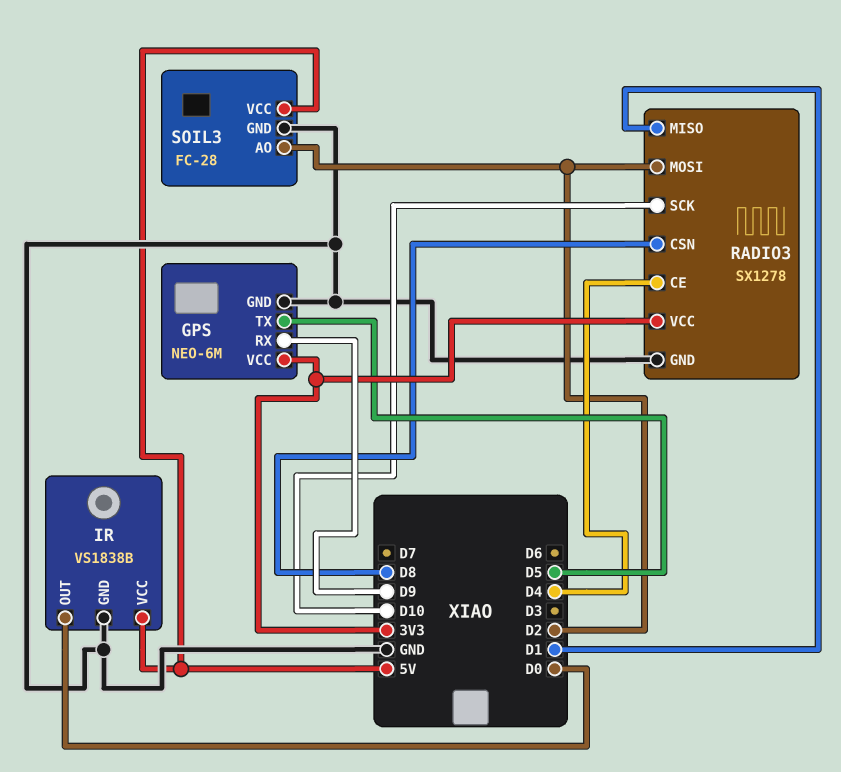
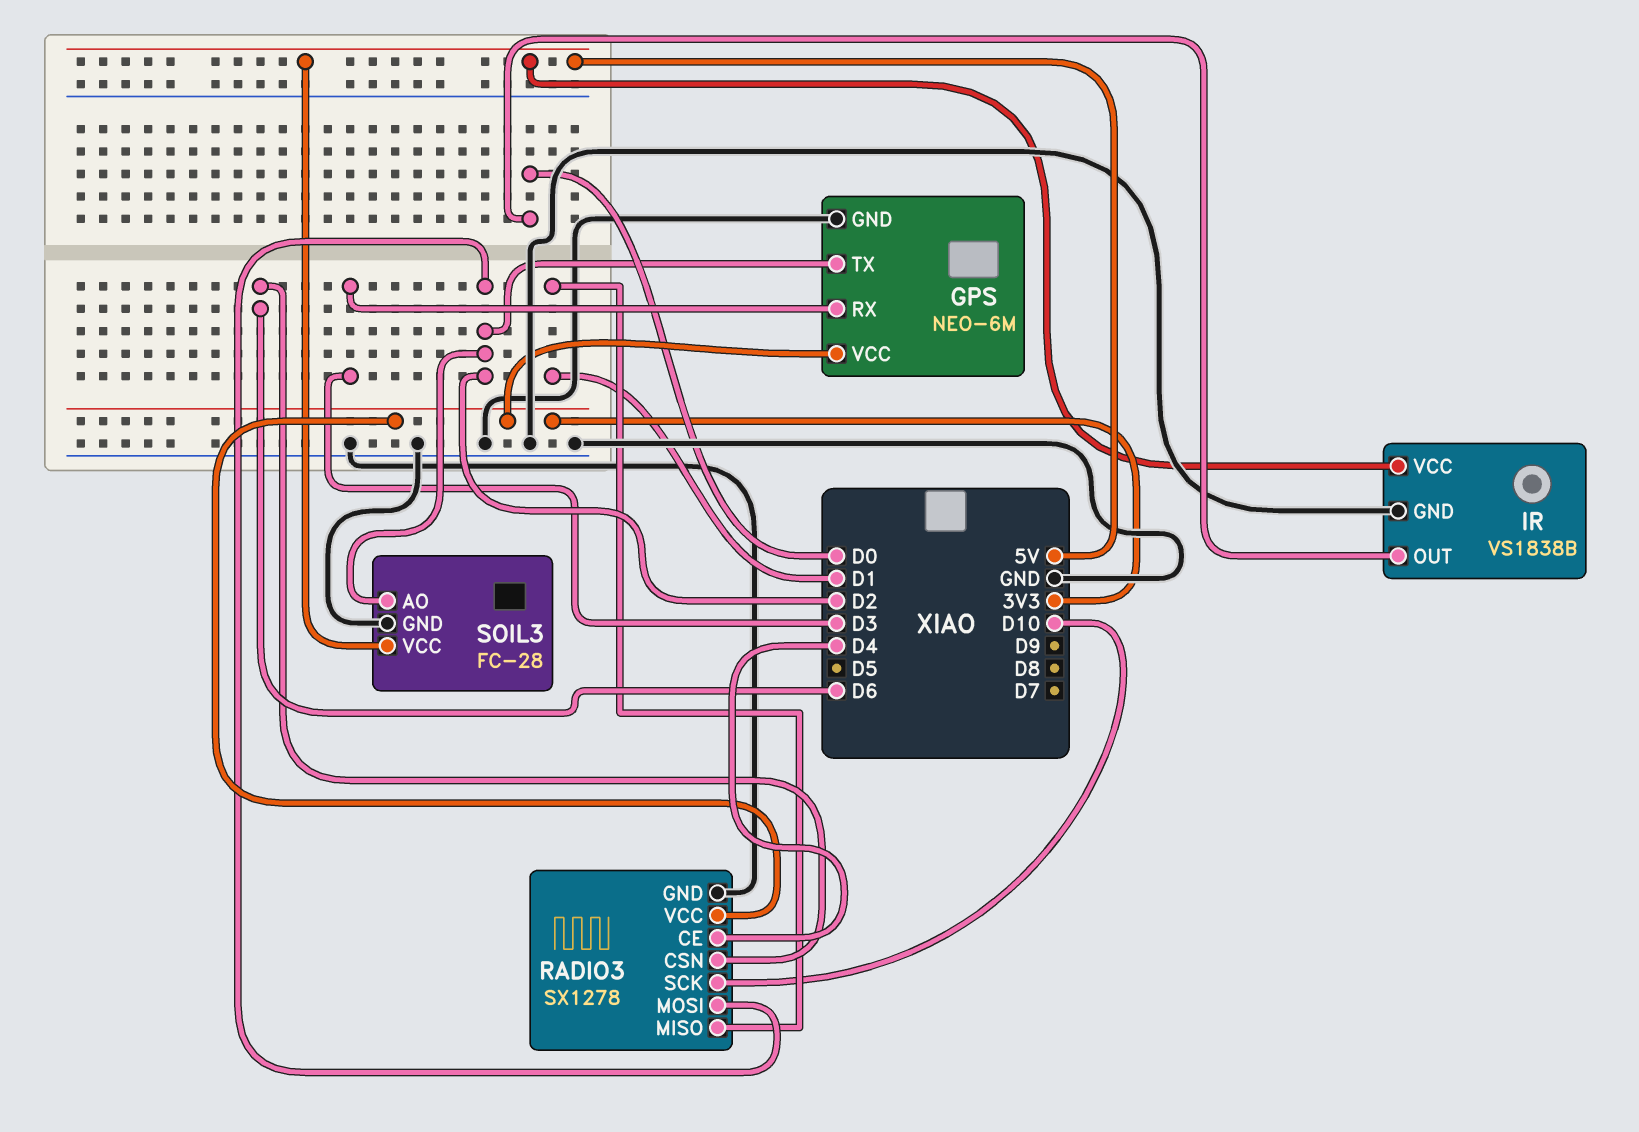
GPS pin RX: D9 -> D3
GPS pin TX: D5 -> D2
RADIO3 pin CSN: D8 -> D6

